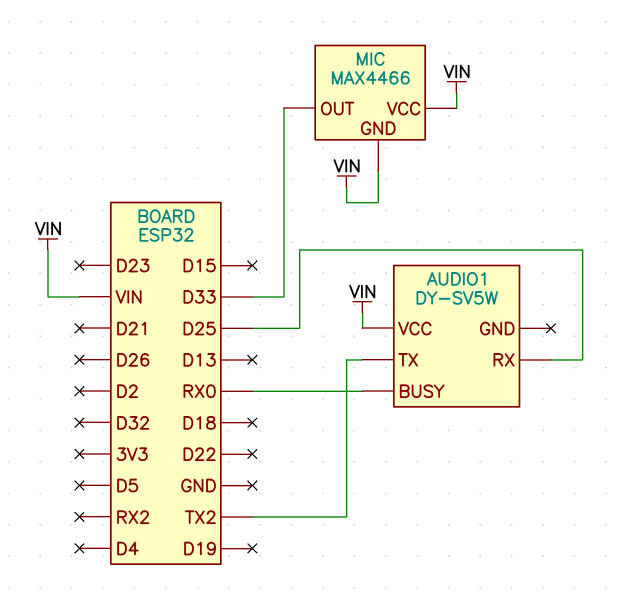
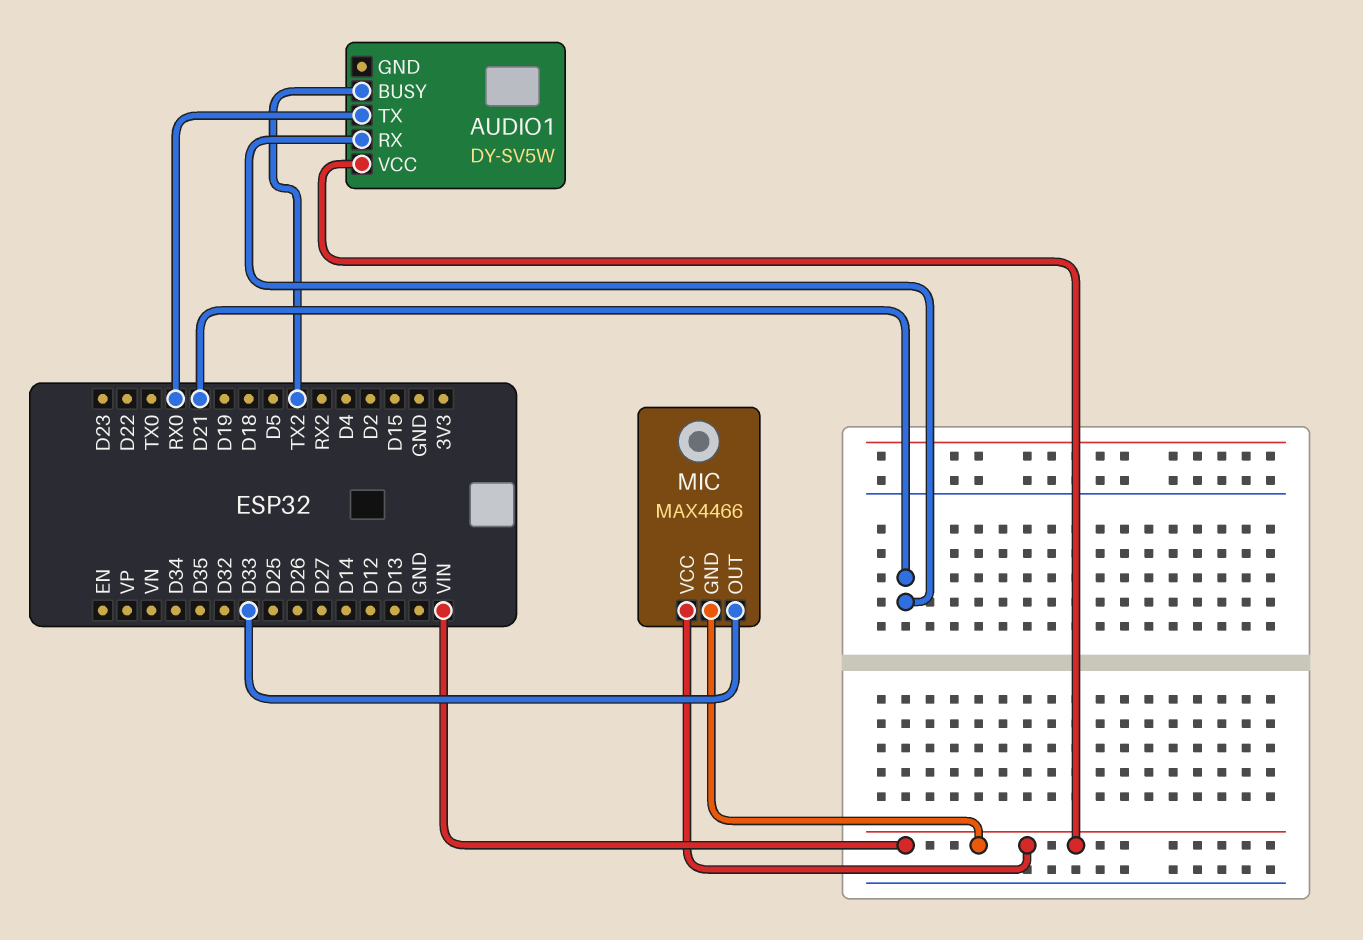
AUDIO1 pin BUSY: RX0 -> TX2
AUDIO1 pin RX: D25 -> D21
AUDIO1 pin TX: TX2 -> RX0

